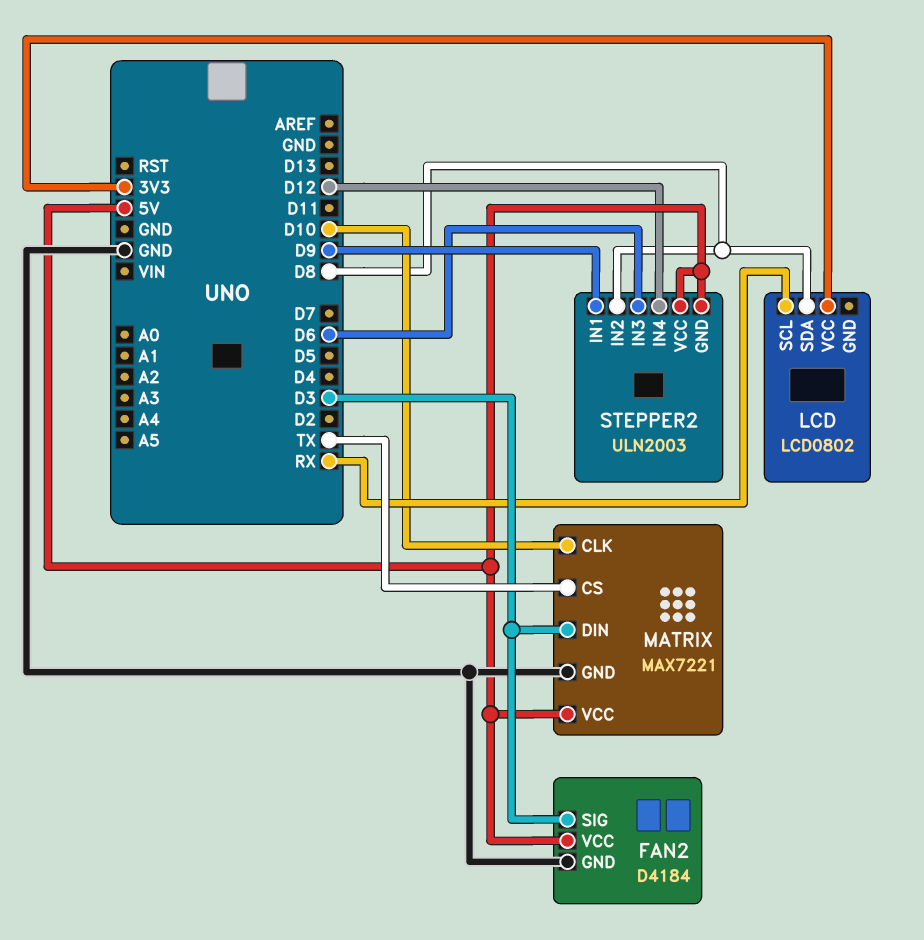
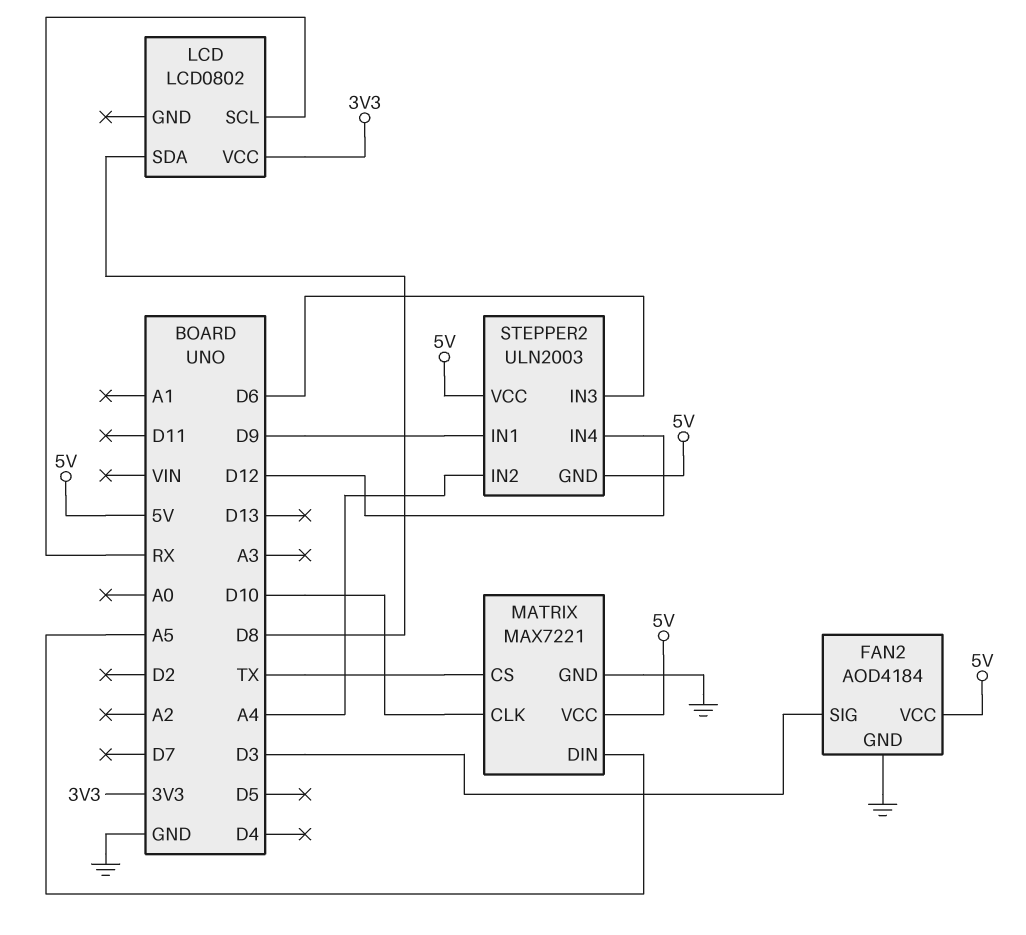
FAN2: D4184 -> AOD4184
MATRIX pin DIN: D3 -> A5
STEPPER2 pin IN2: D8 -> A4

